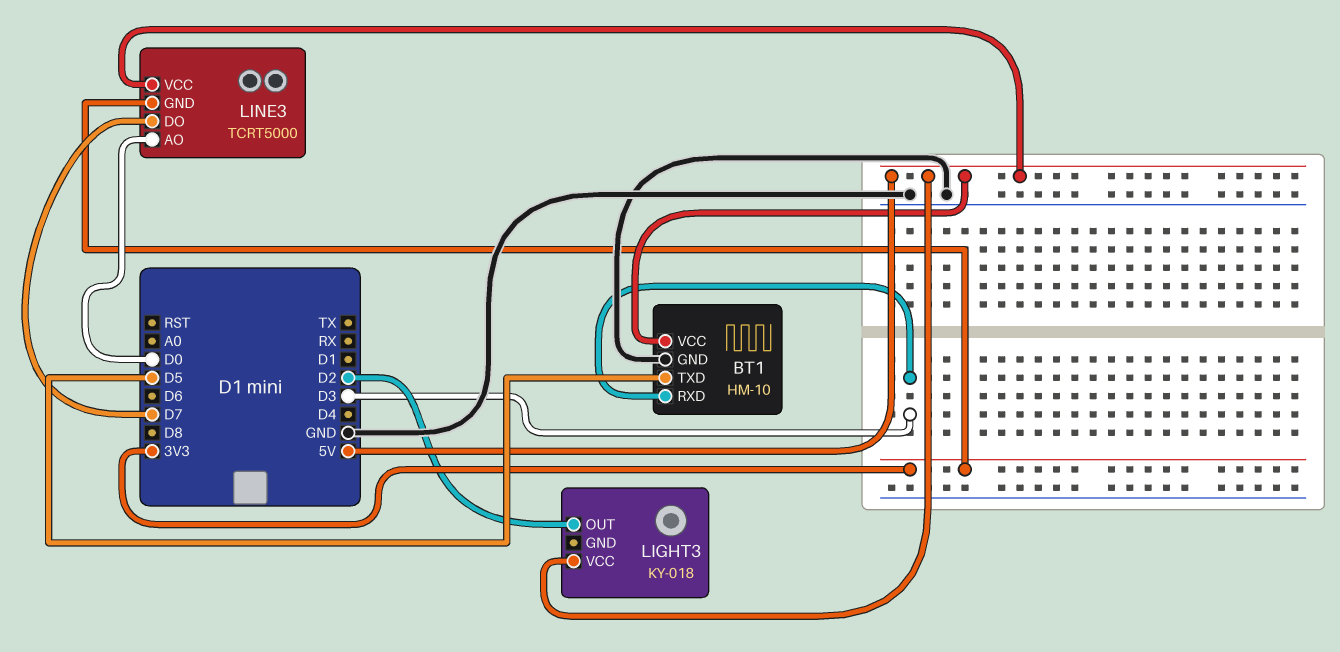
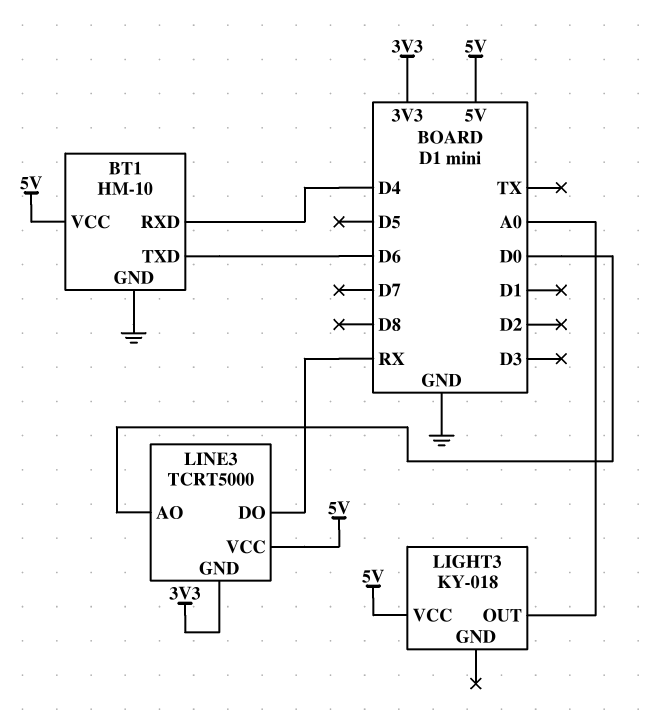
BT1 pin RXD: D3 -> D4
BT1 pin TXD: D5 -> D6
LIGHT3 pin OUT: D2 -> A0
LINE3 pin DO: D7 -> RX

